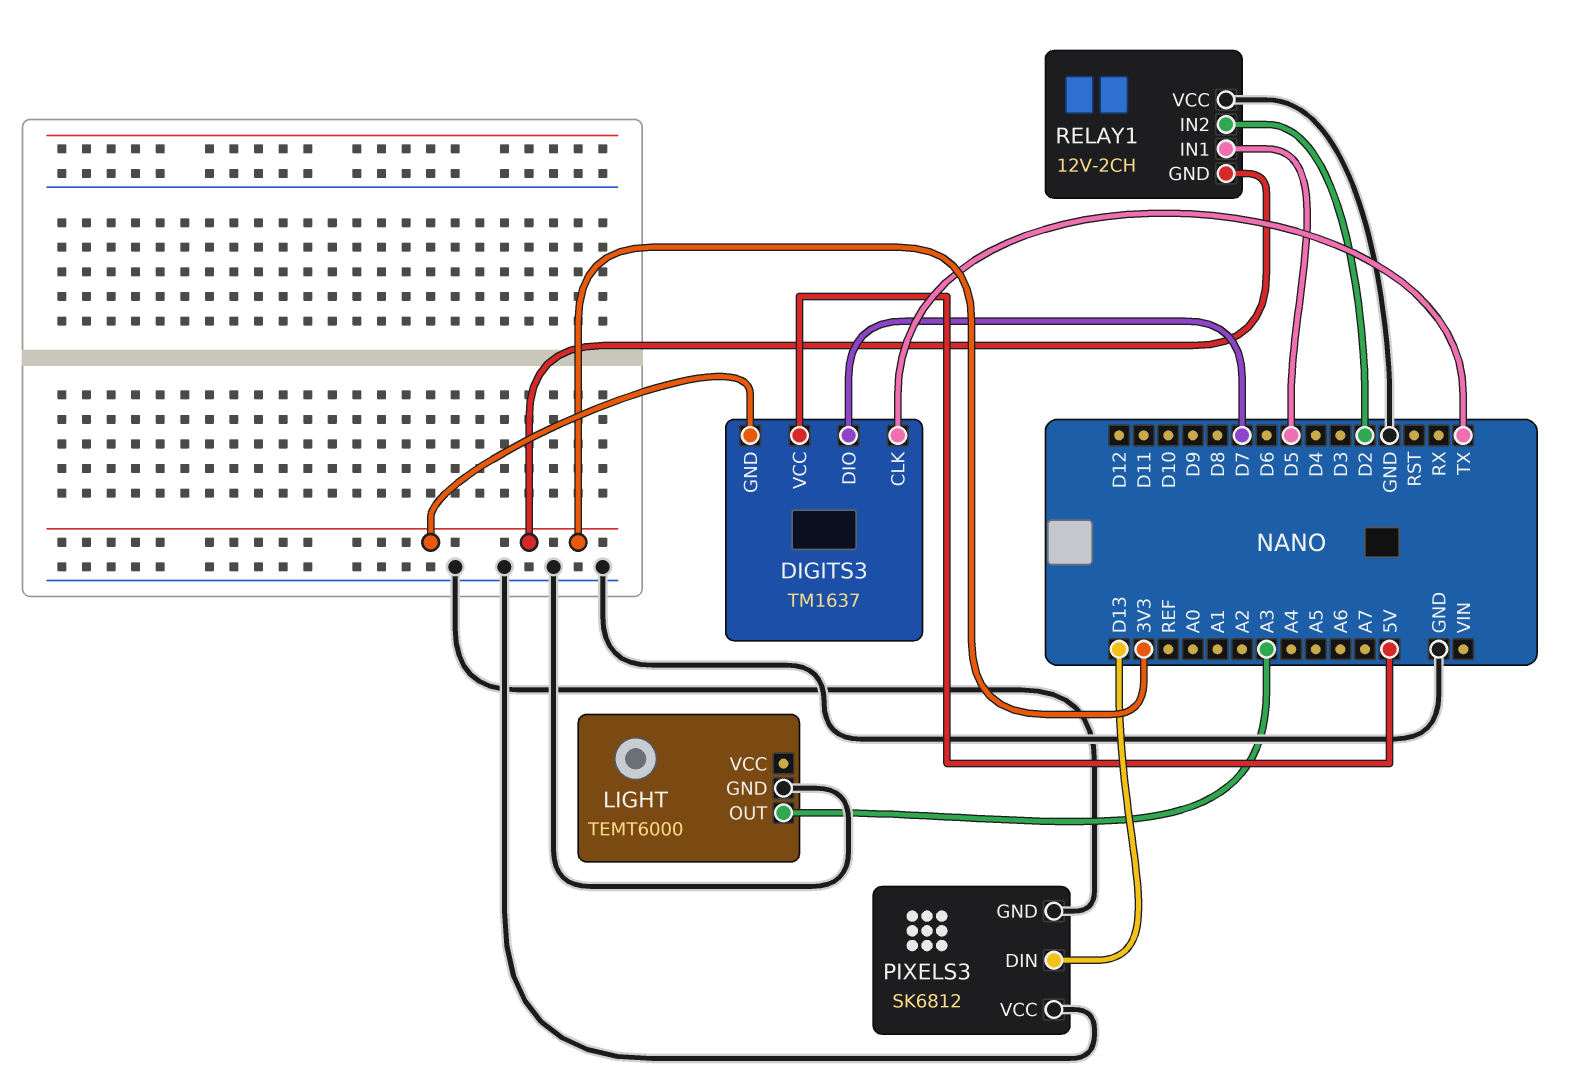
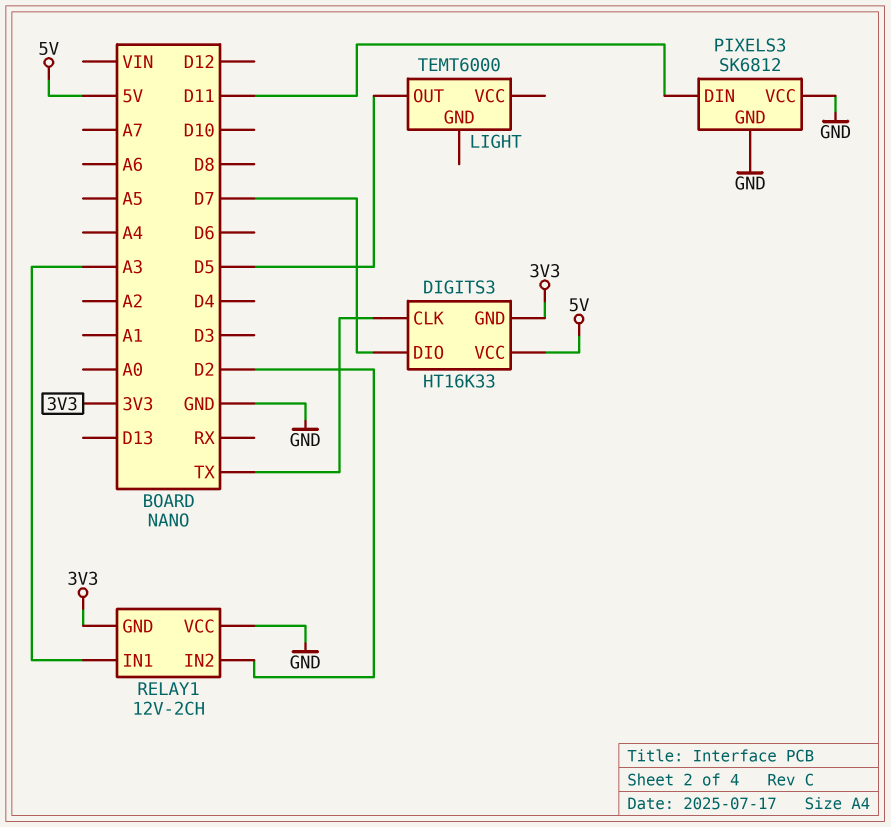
DIGITS3: TM1637 -> HT16K33
LIGHT pin GND: GND -> none
LIGHT pin OUT: A3 -> D5
PIXELS3 pin DIN: D13 -> D11
RELAY1 pin IN1: D5 -> A3

